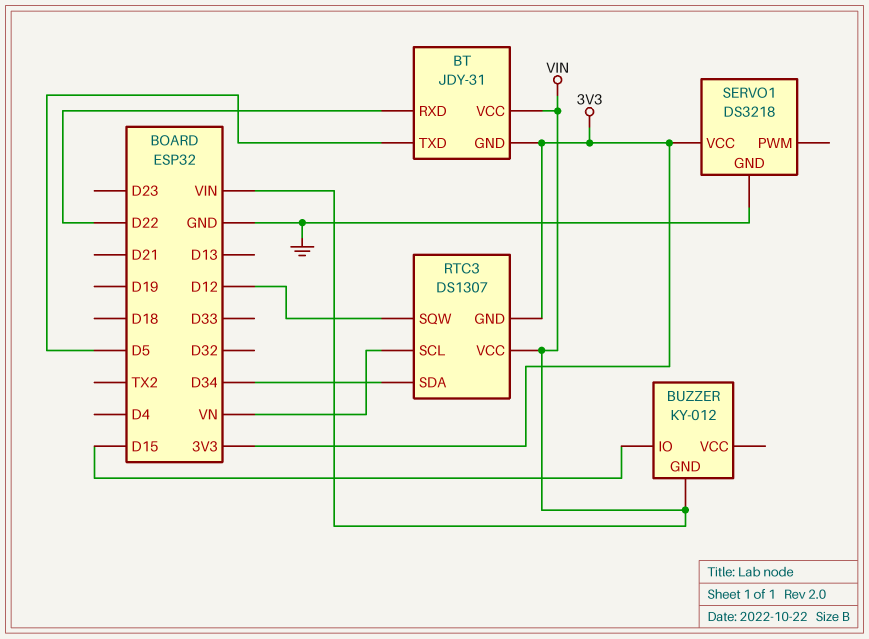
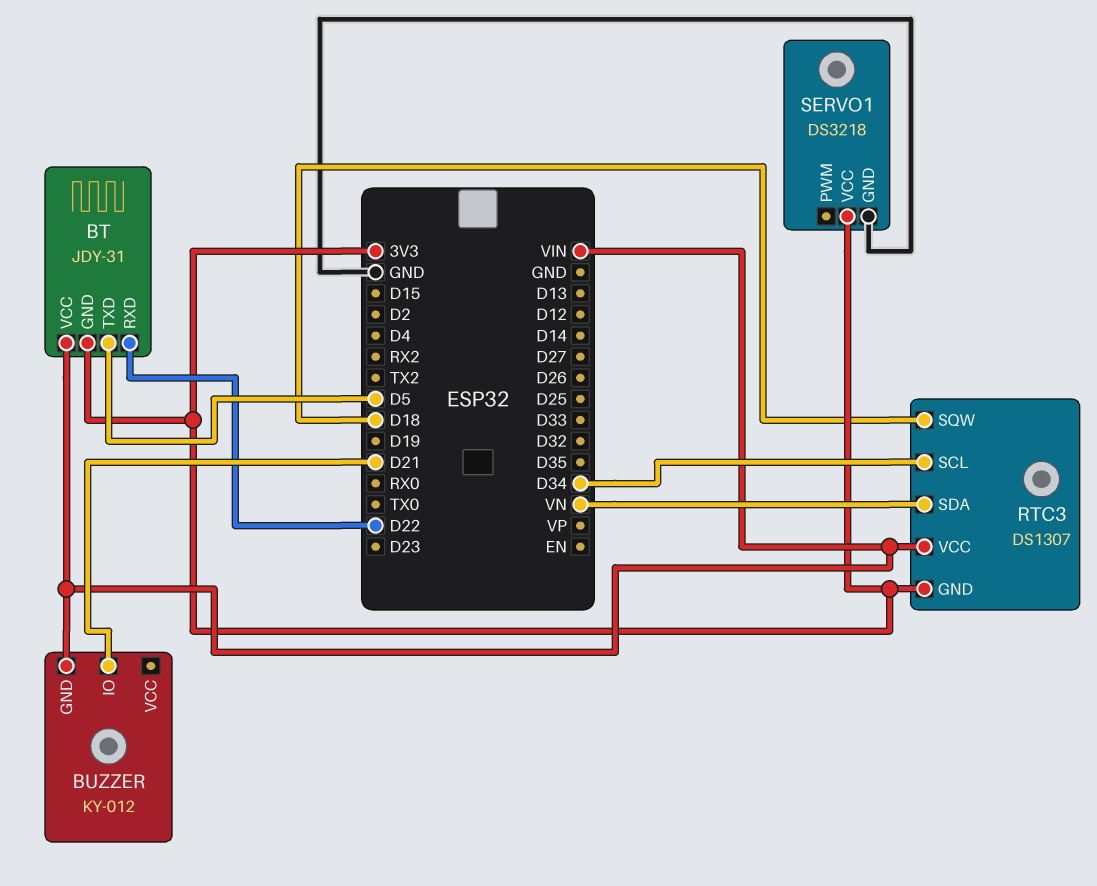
BUZZER pin IO: D15 -> D21
RTC3 pin SCL: VN -> D34
RTC3 pin SDA: D34 -> VN
RTC3 pin SQW: D12 -> D18

